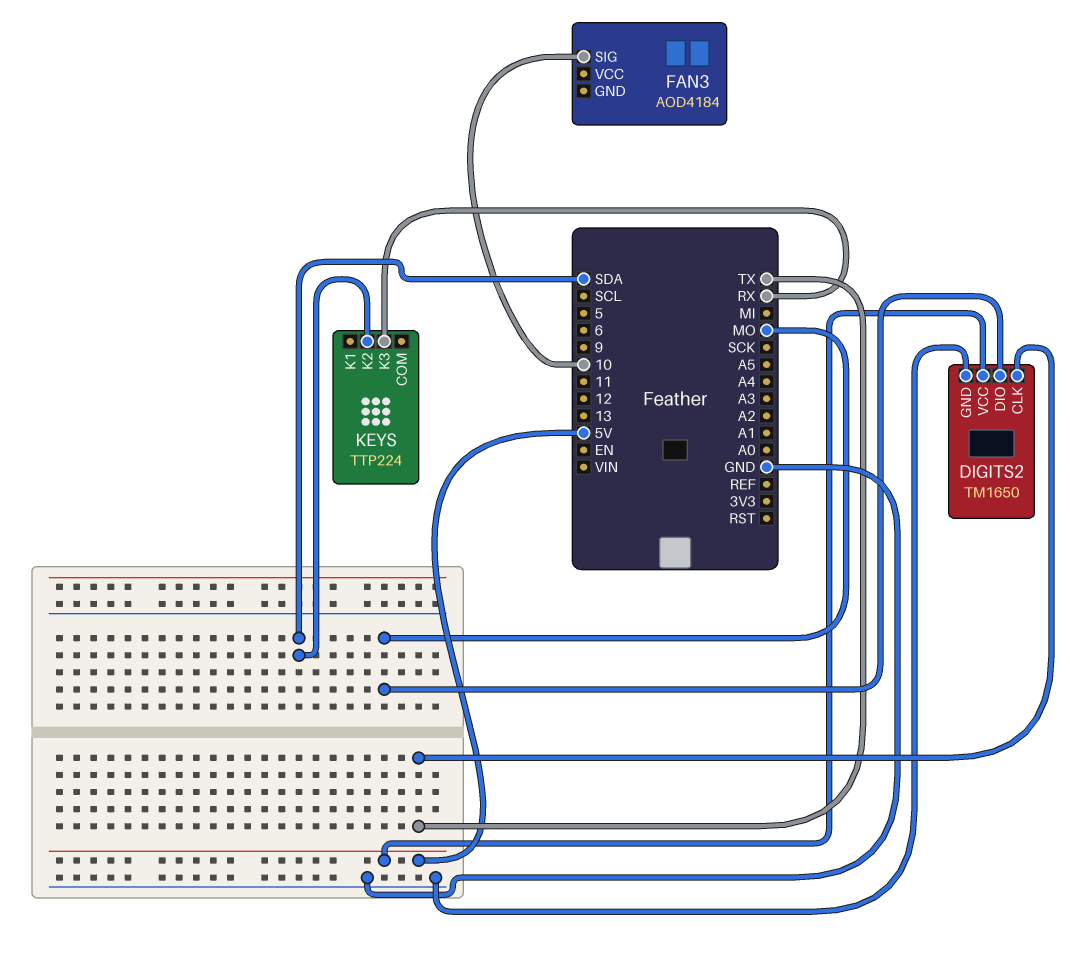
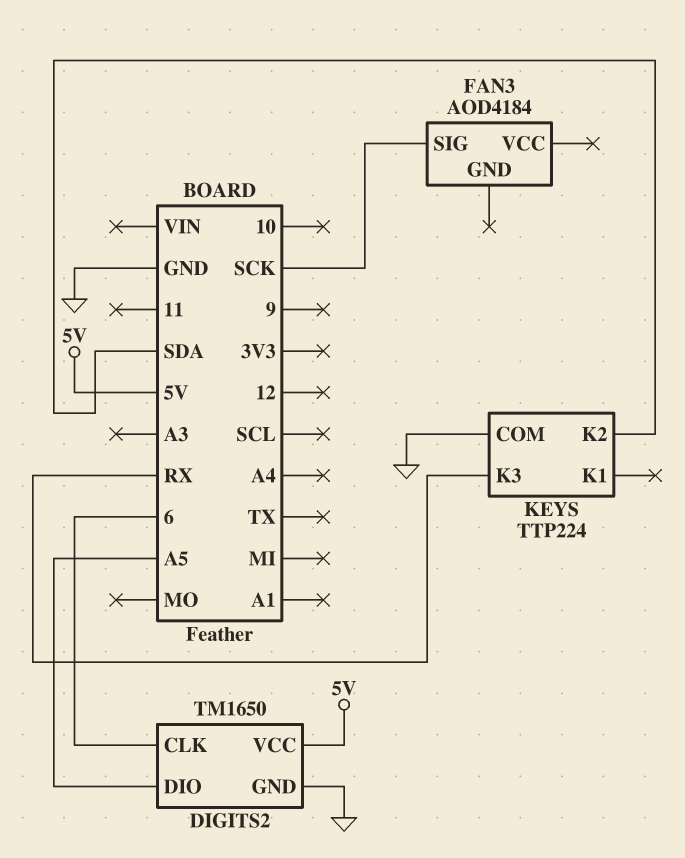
DIGITS2 pin CLK: TX -> 6
DIGITS2 pin DIO: MO -> A5
FAN3 pin SIG: 10 -> SCK
KEYS pin COM: none -> GND

